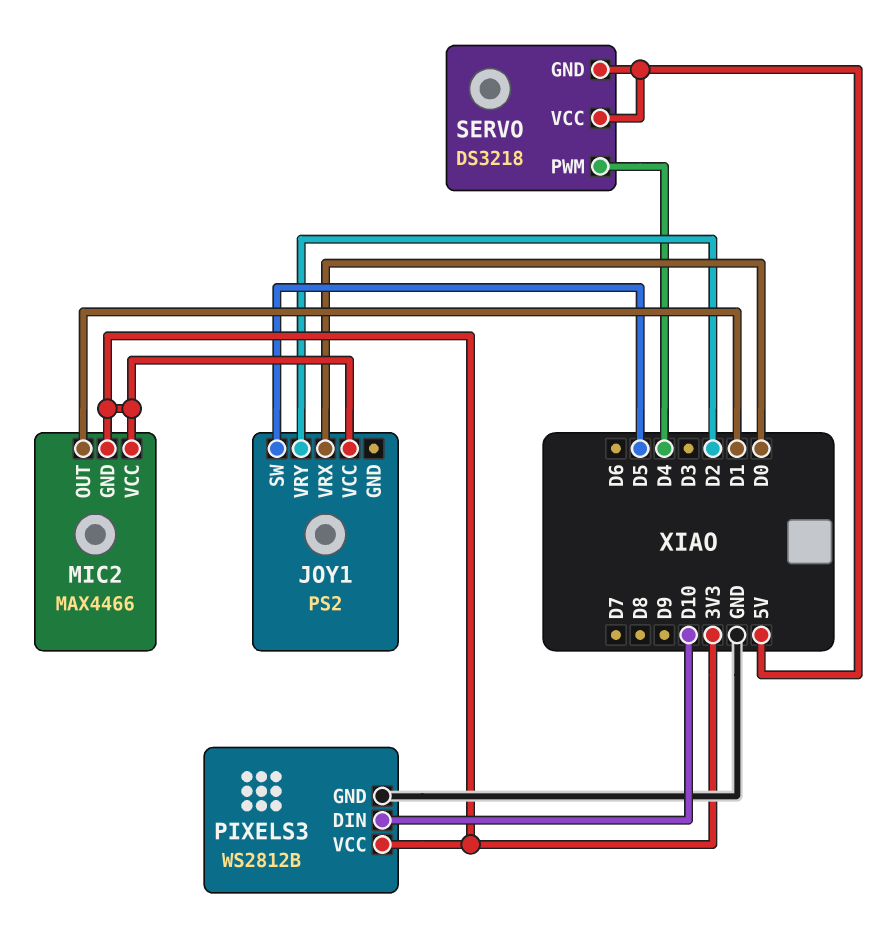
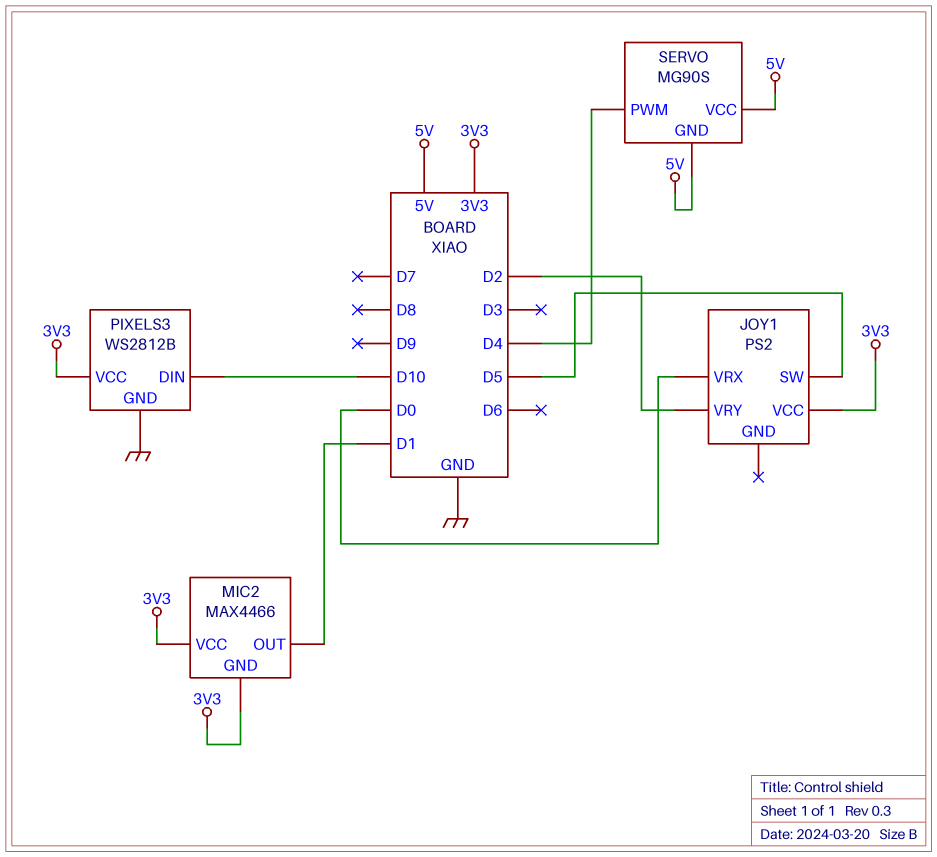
SERVO: DS3218 -> MG90S

